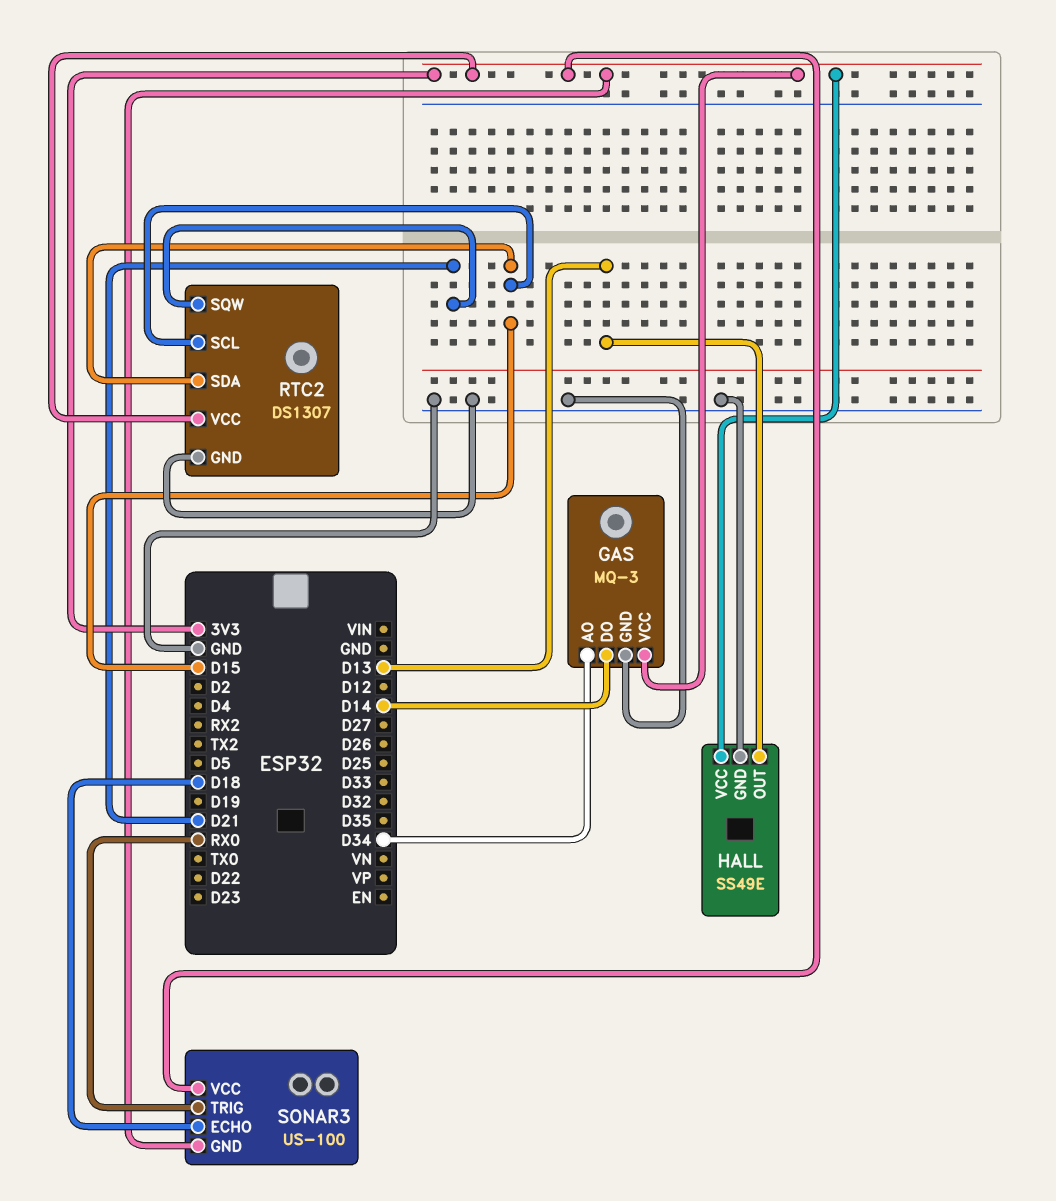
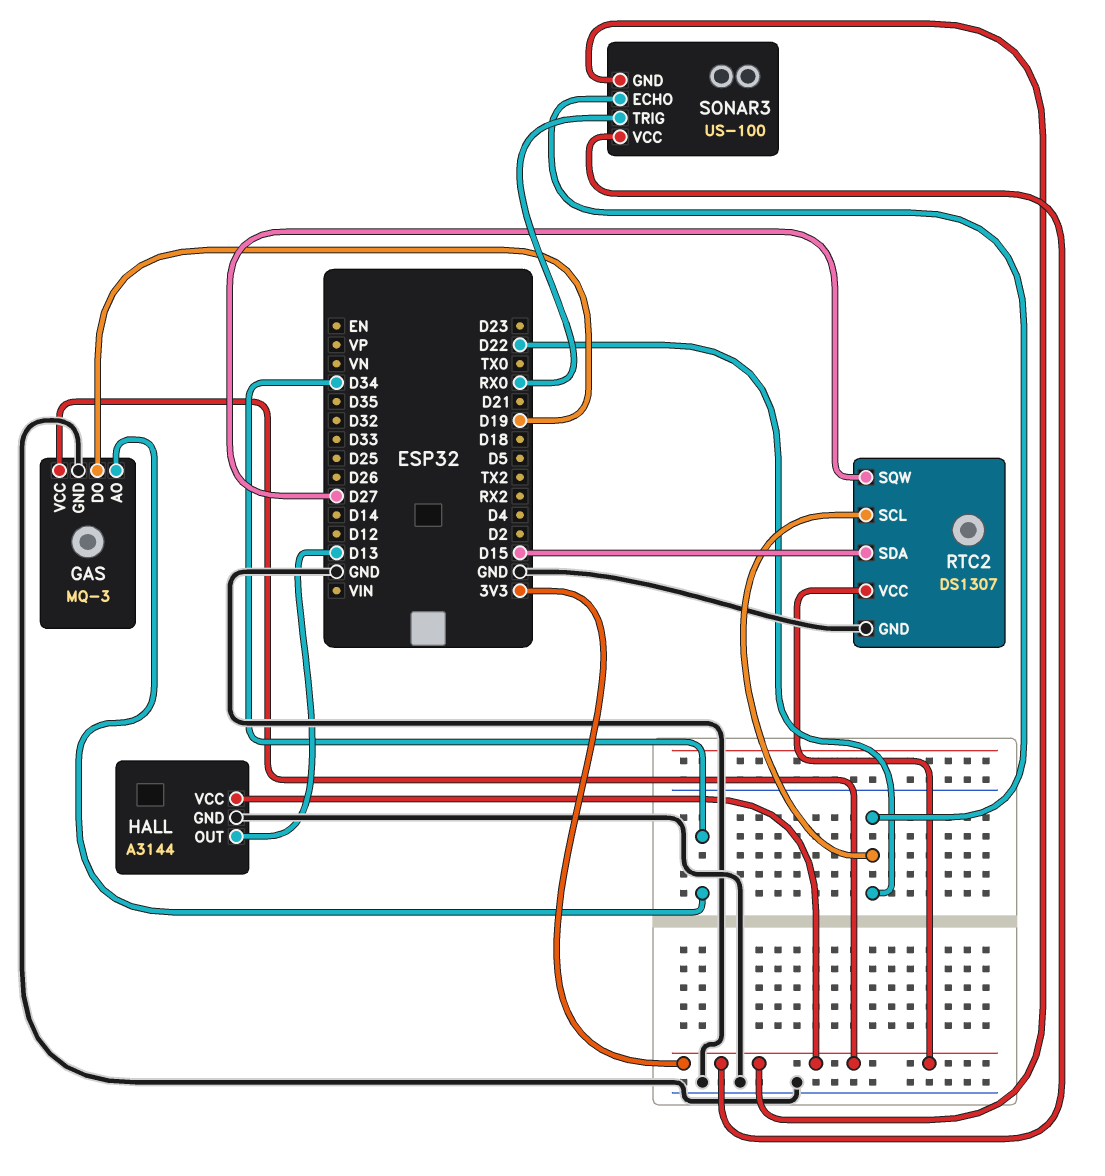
GAS pin DO: D14 -> D19
HALL: SS49E -> A3144
RTC2 pin SCL: D15 -> D22
RTC2 pin SQW: D21 -> D27
SONAR3 pin ECHO: D18 -> D22

